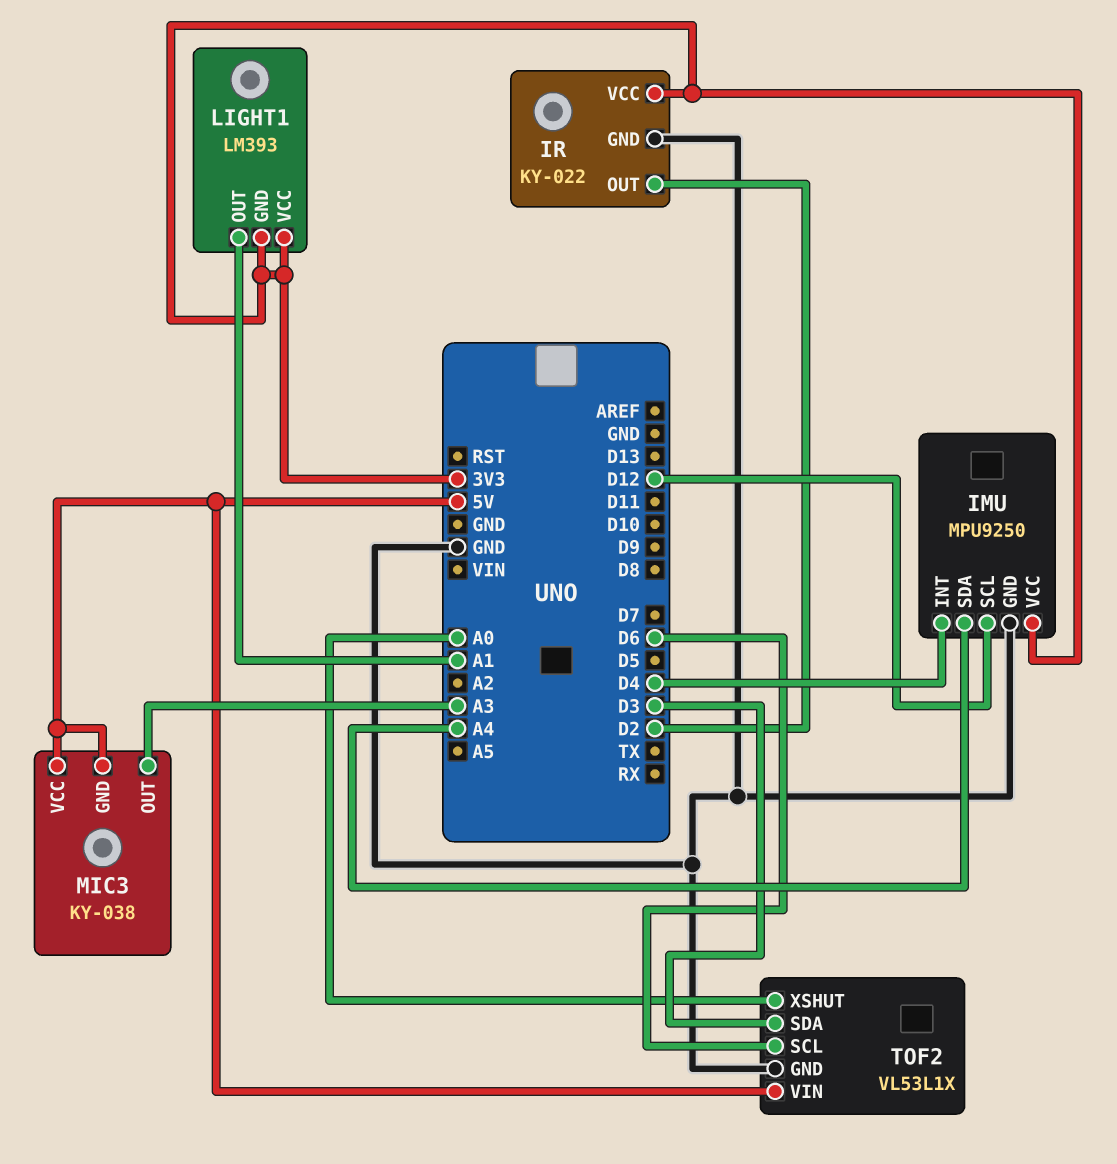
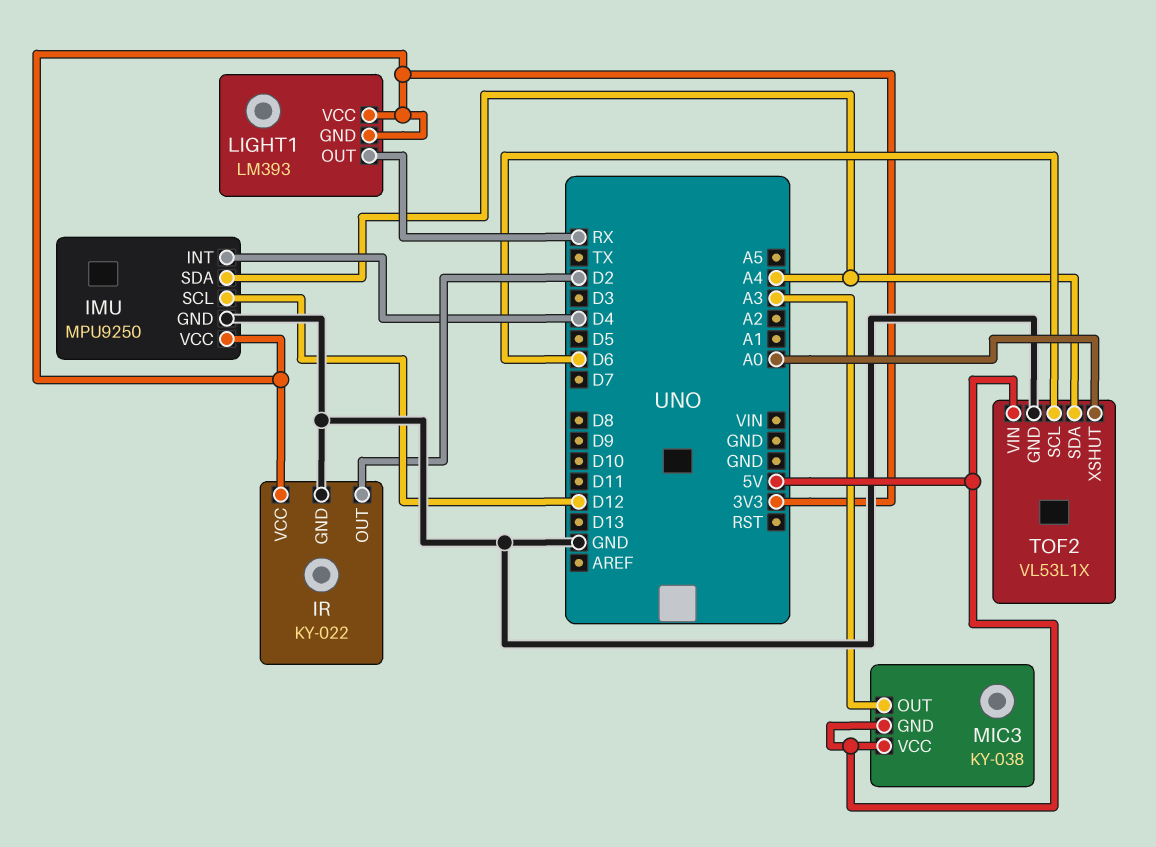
LIGHT1 pin OUT: A1 -> RX
TOF2 pin SDA: D3 -> A4

